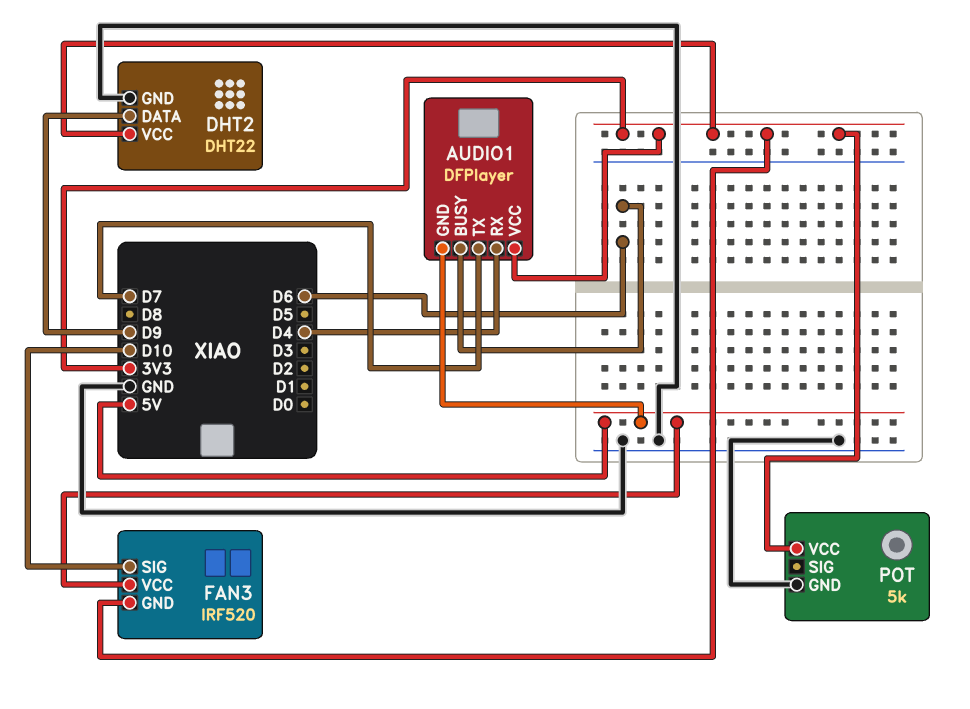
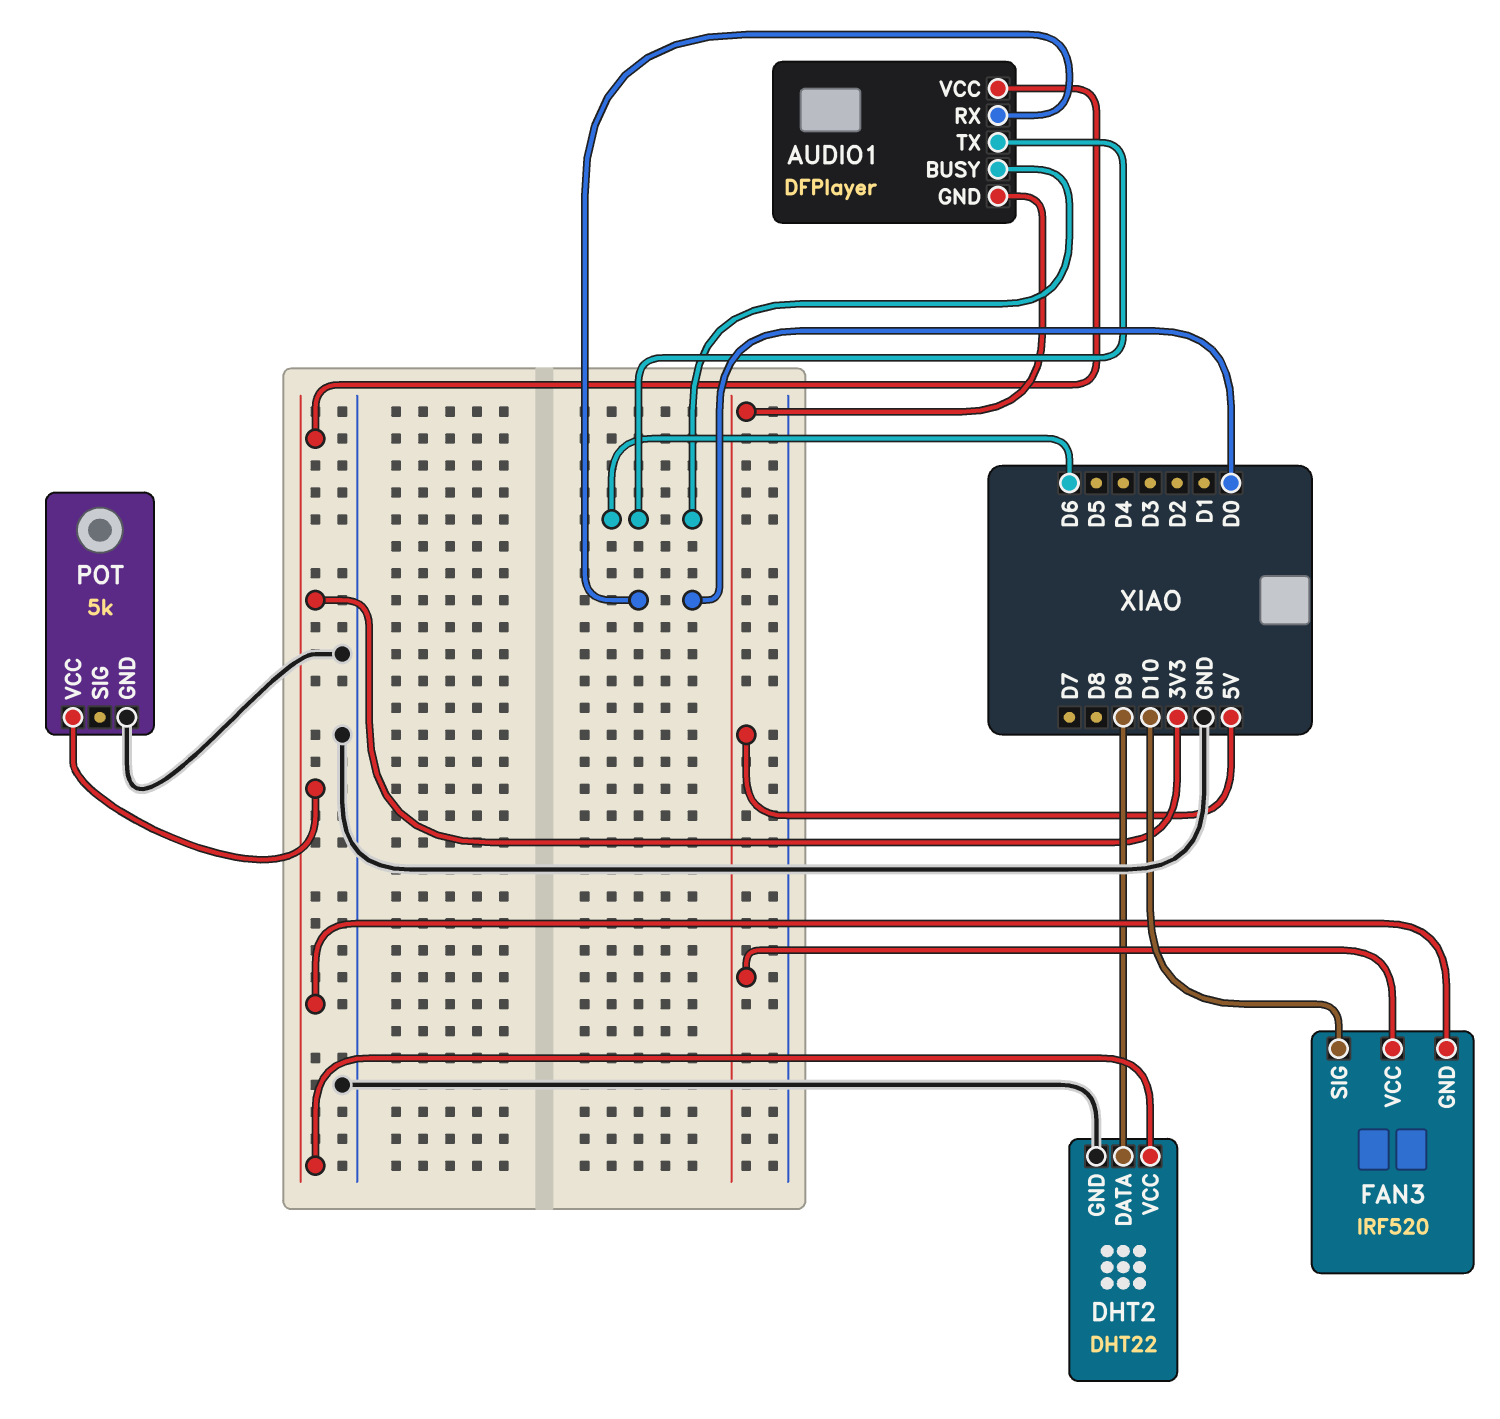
AUDIO1 pin RX: D4 -> D0
AUDIO1 pin TX: D7 -> D6

